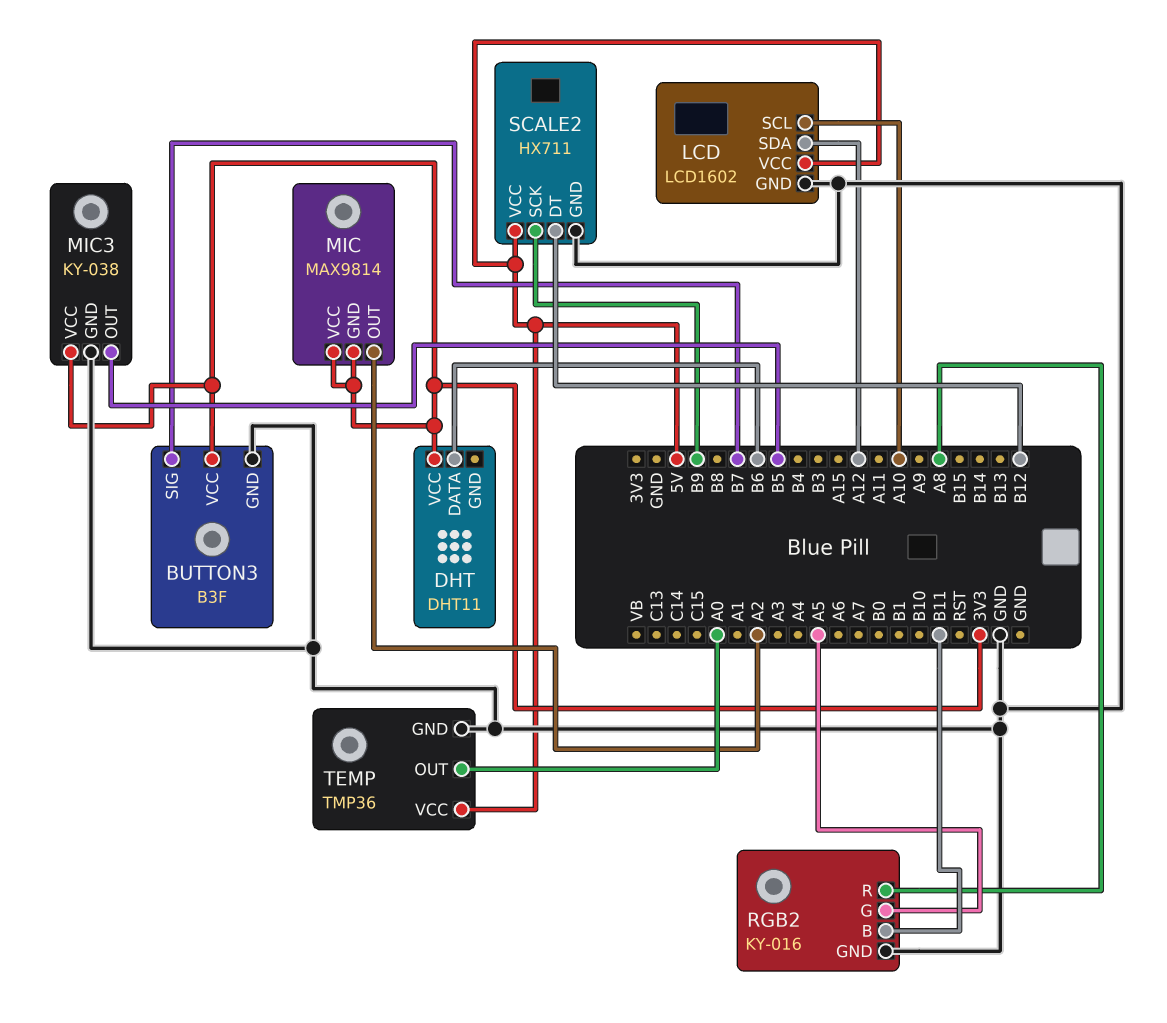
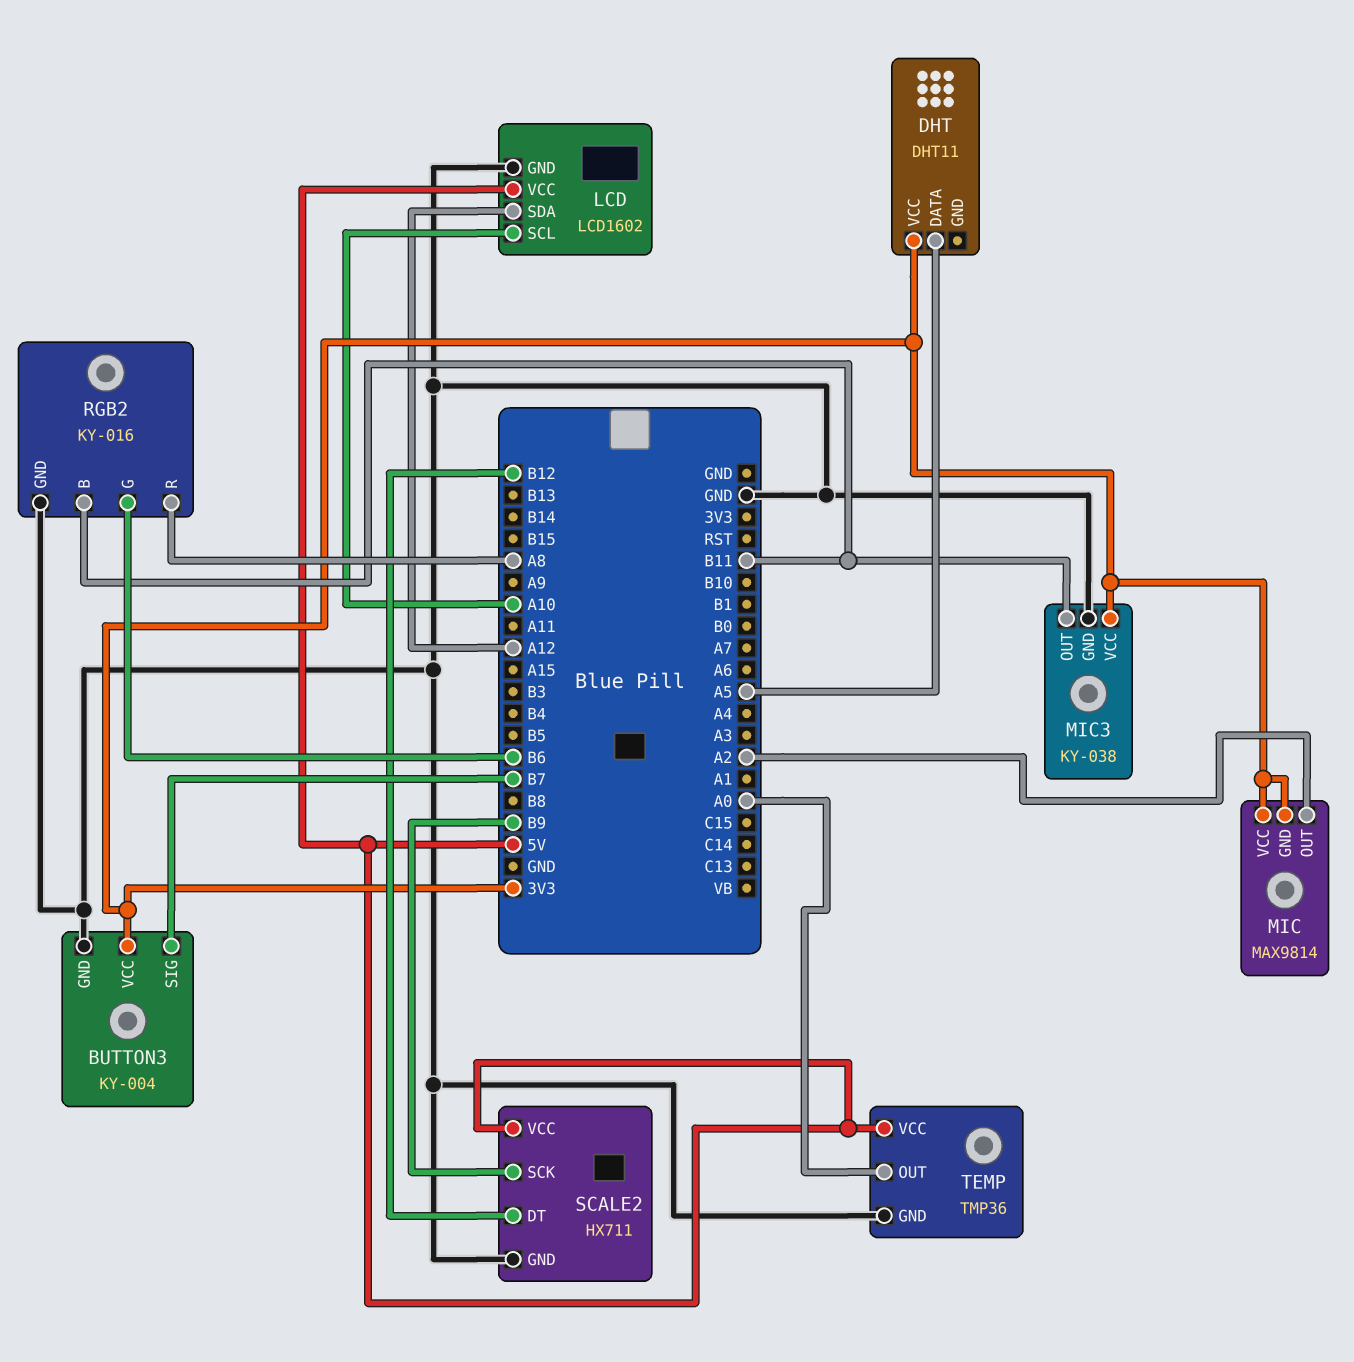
BUTTON3: B3F -> KY-004
DHT pin DATA: B6 -> A5
MIC3 pin OUT: B5 -> B11
RGB2 pin G: A5 -> B6

